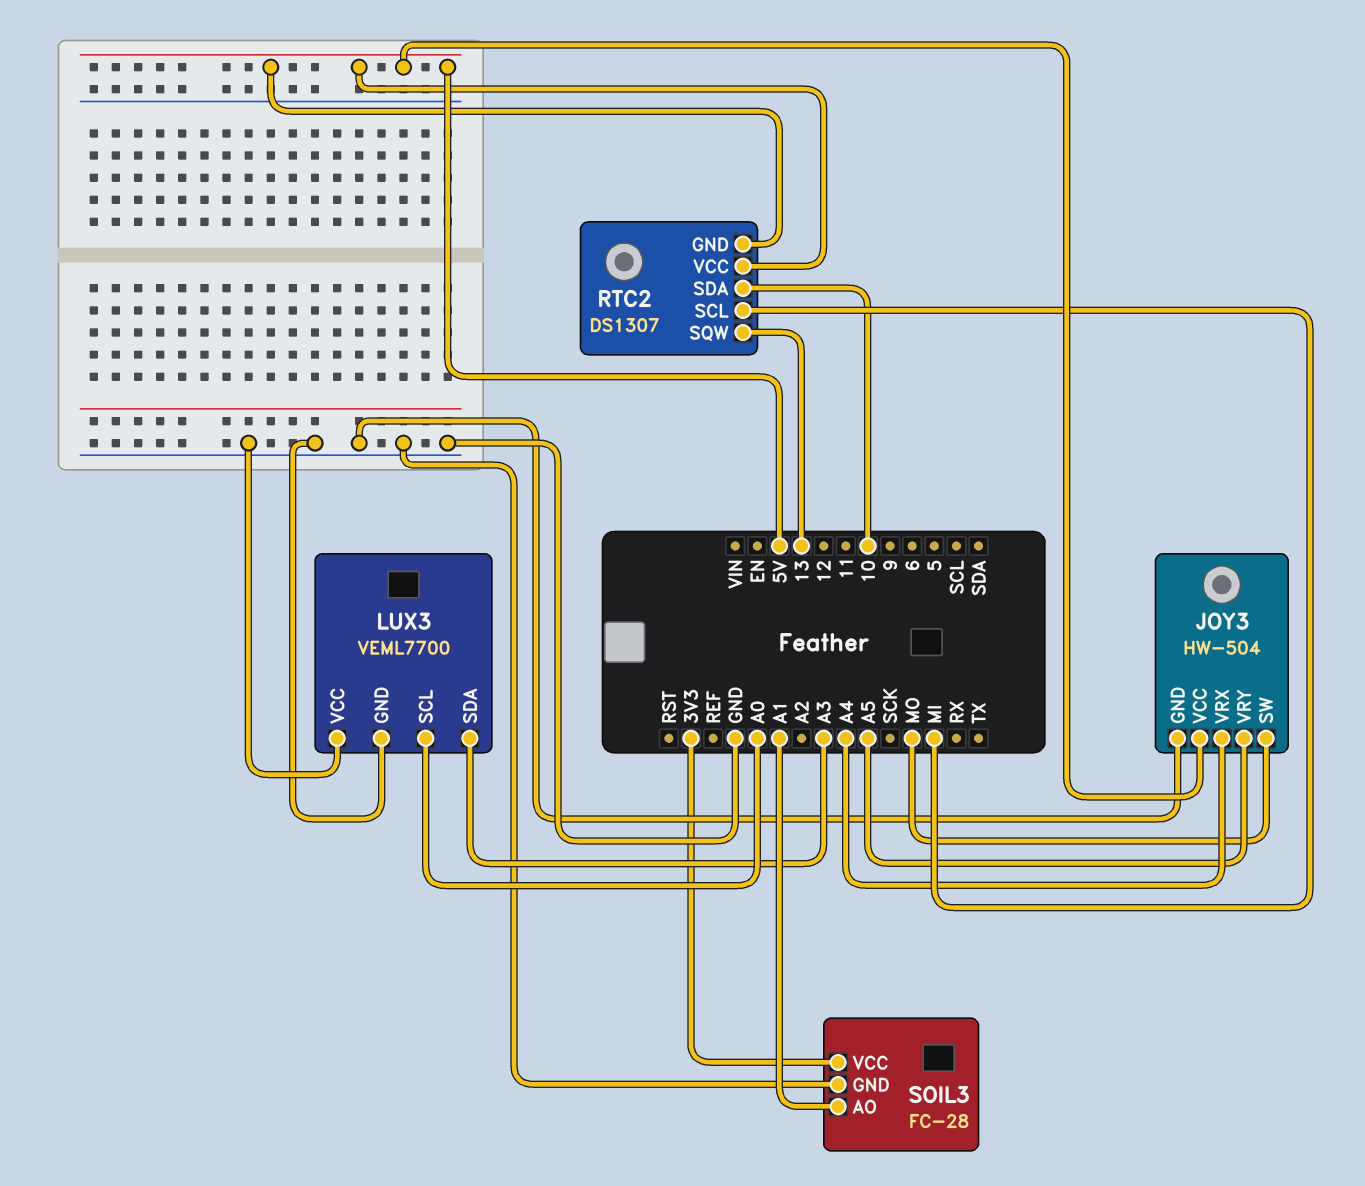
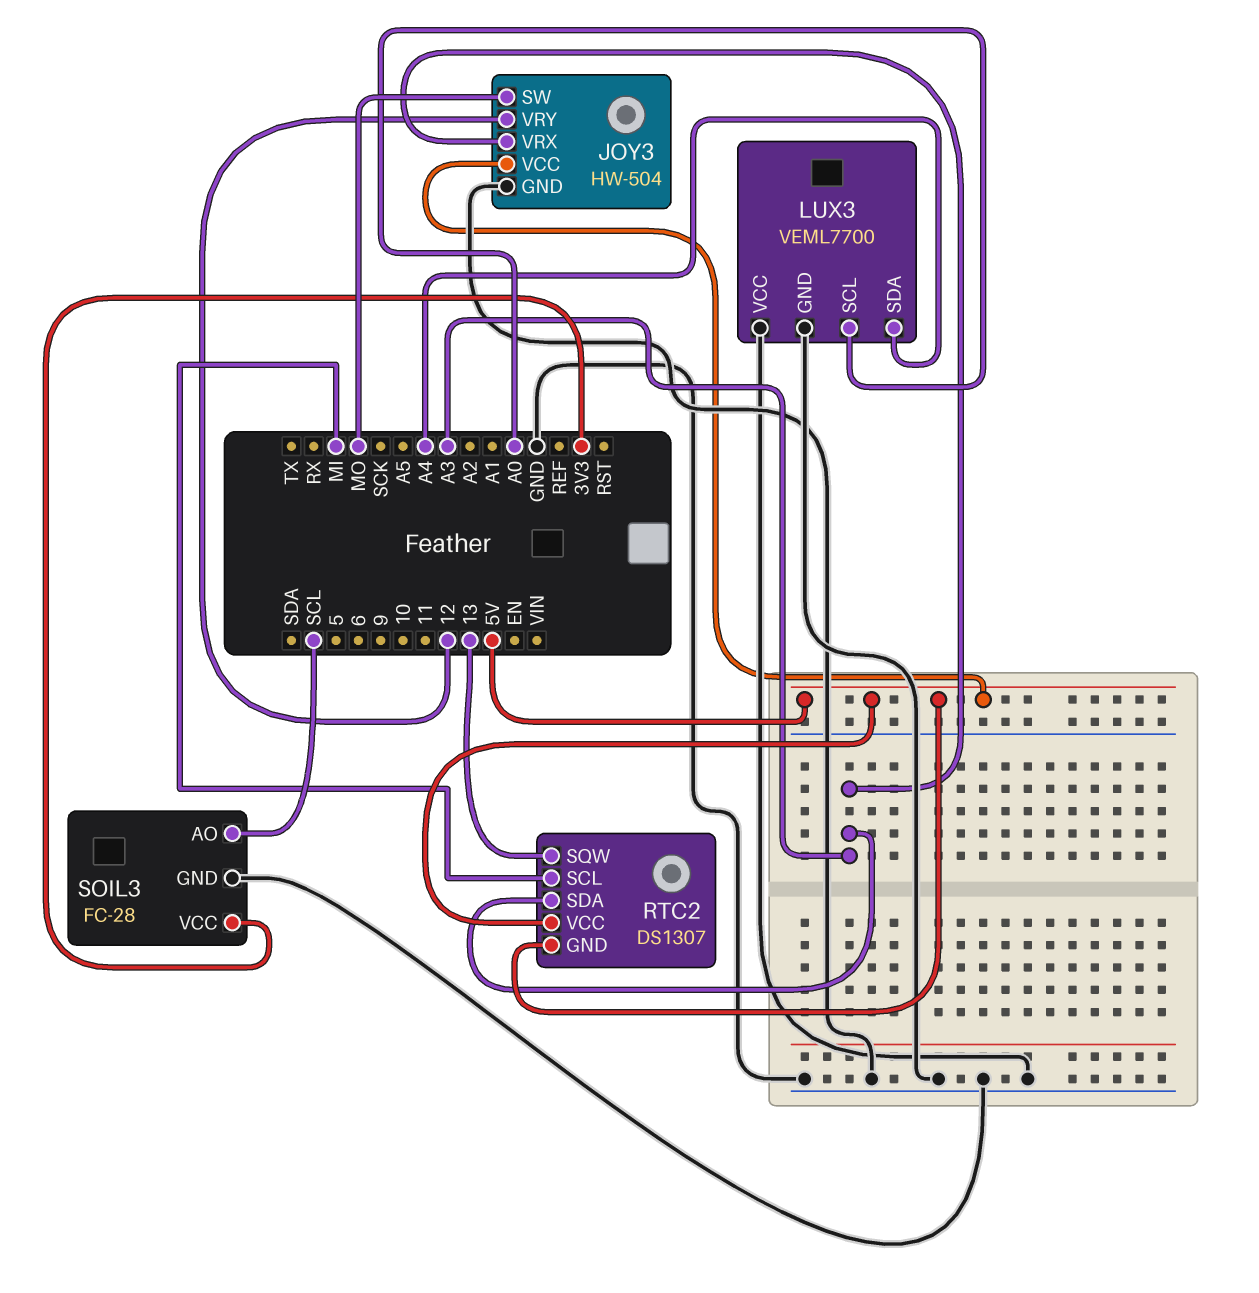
JOY3 pin VRX: A4 -> A3
JOY3 pin VRY: A5 -> 12
LUX3 pin SDA: A3 -> A4
RTC2 pin SDA: 10 -> A3
SOIL3 pin AO: A1 -> SCL

